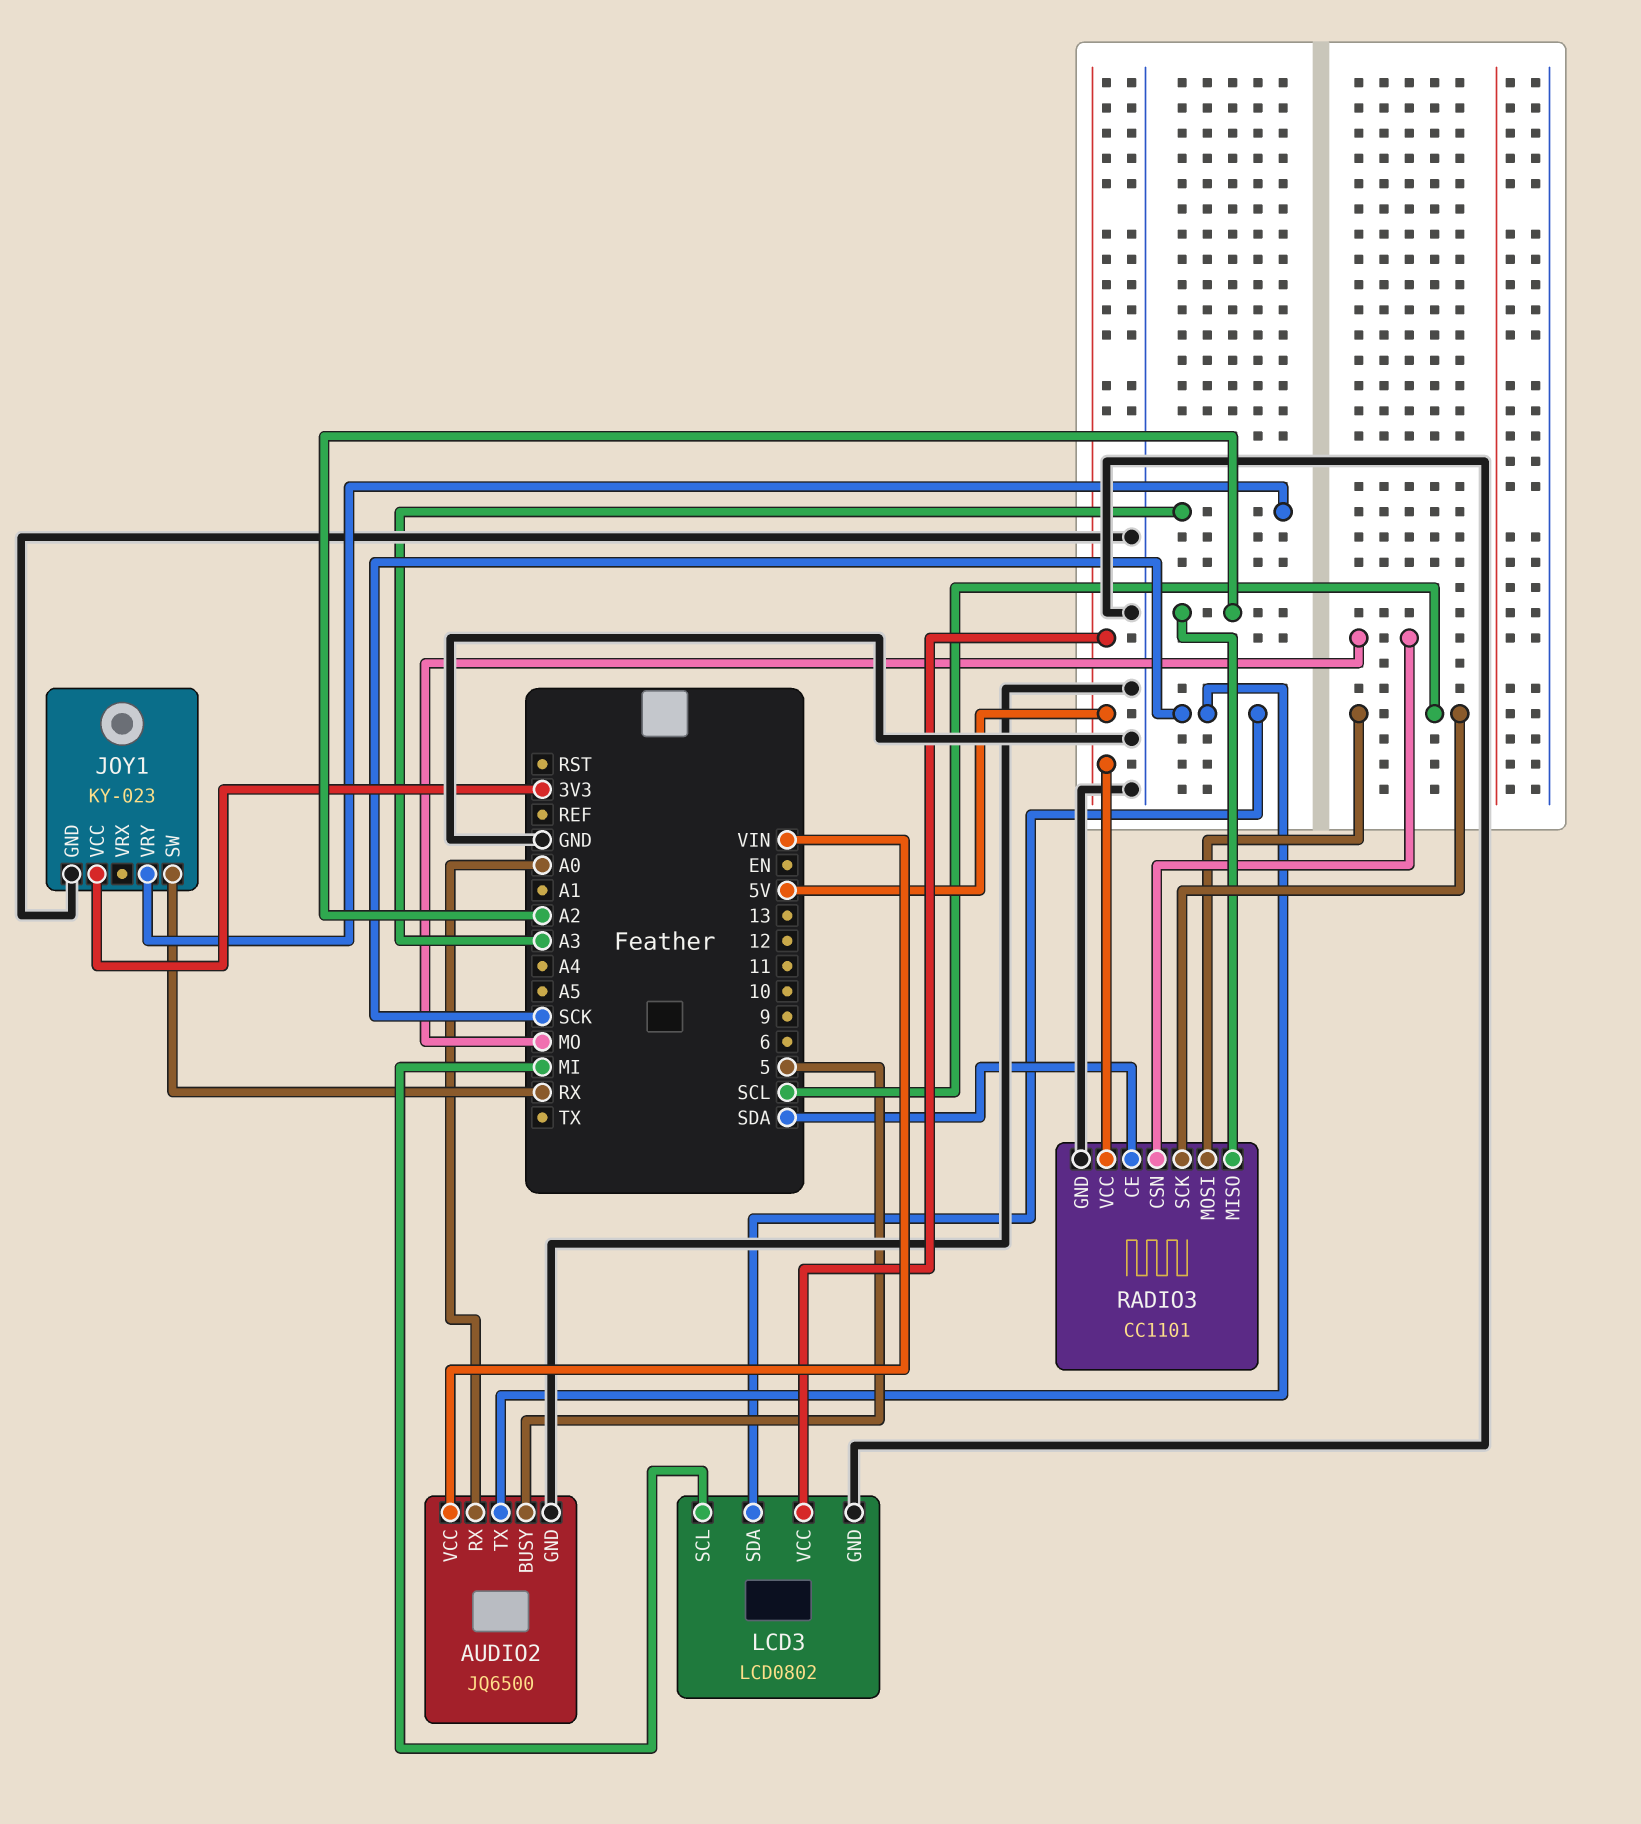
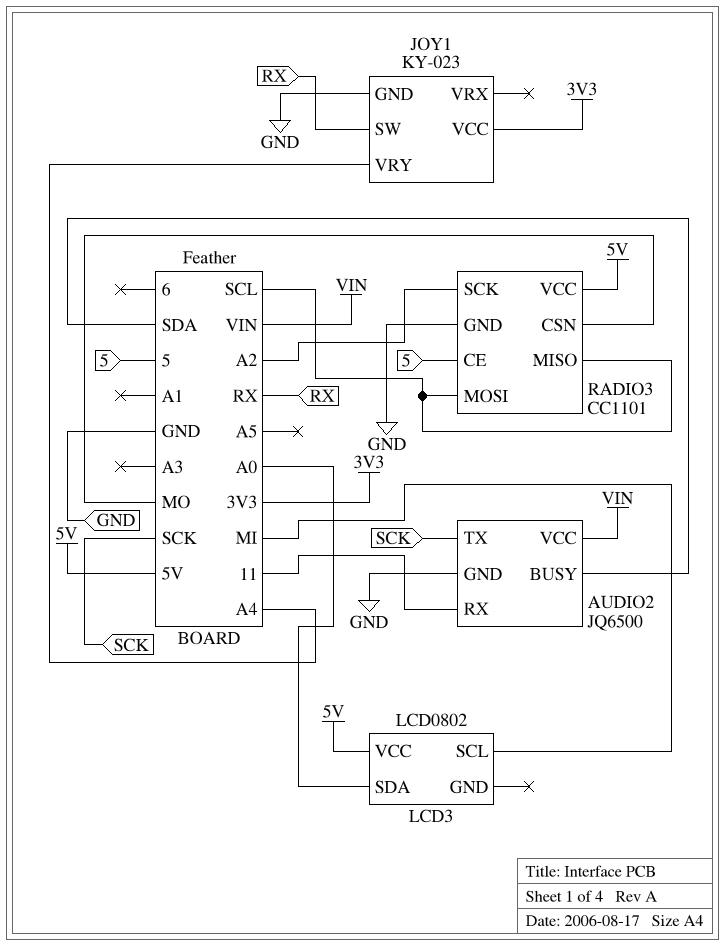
AUDIO2 pin BUSY: 5 -> SDA
AUDIO2 pin RX: A0 -> 11
JOY1 pin VRY: A3 -> A4
LCD3 pin GND: GND -> none
LCD3 pin SDA: SCK -> A0
RADIO3 pin CE: SDA -> 5
RADIO3 pin MISO: A2 -> SCL
RADIO3 pin SCK: SCL -> A2

